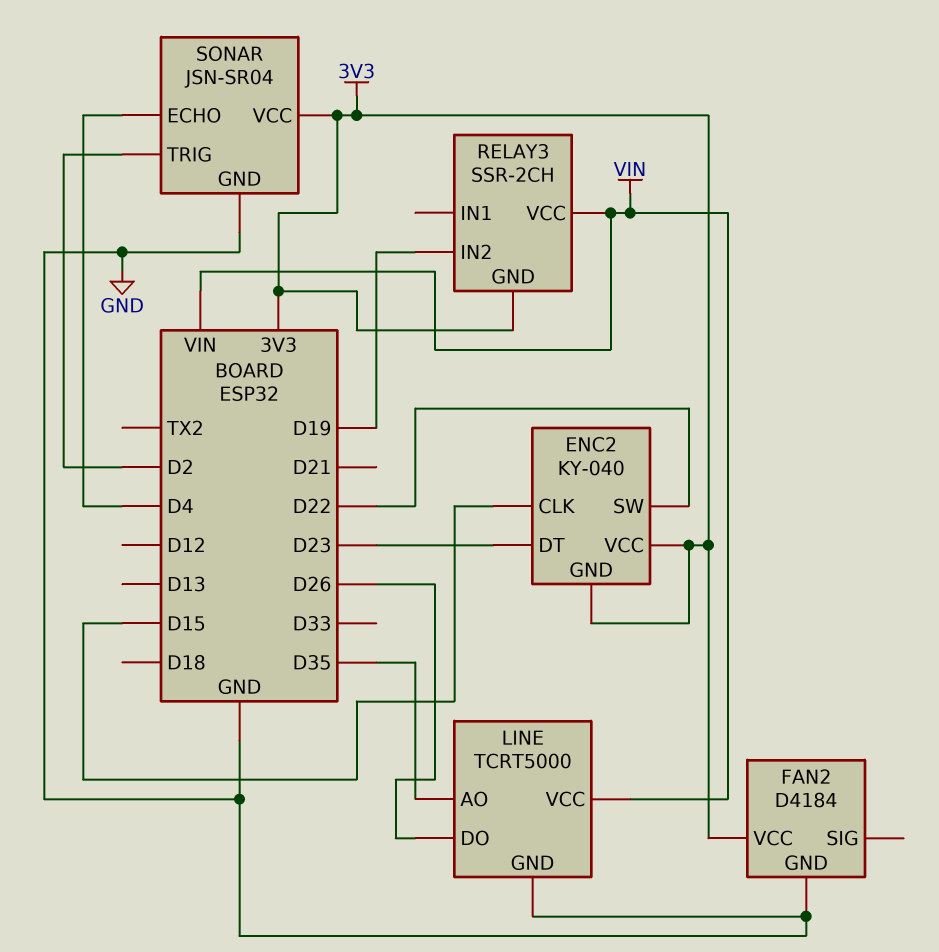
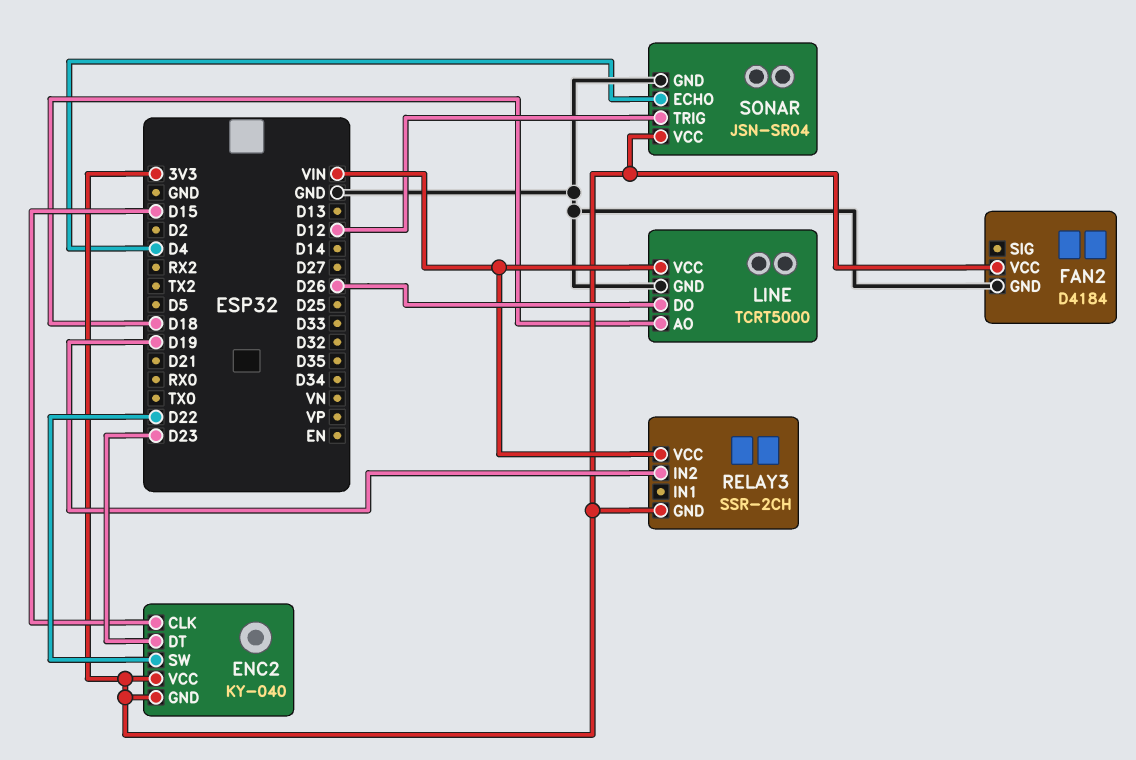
LINE pin AO: D35 -> D18
SONAR pin TRIG: D2 -> D12

